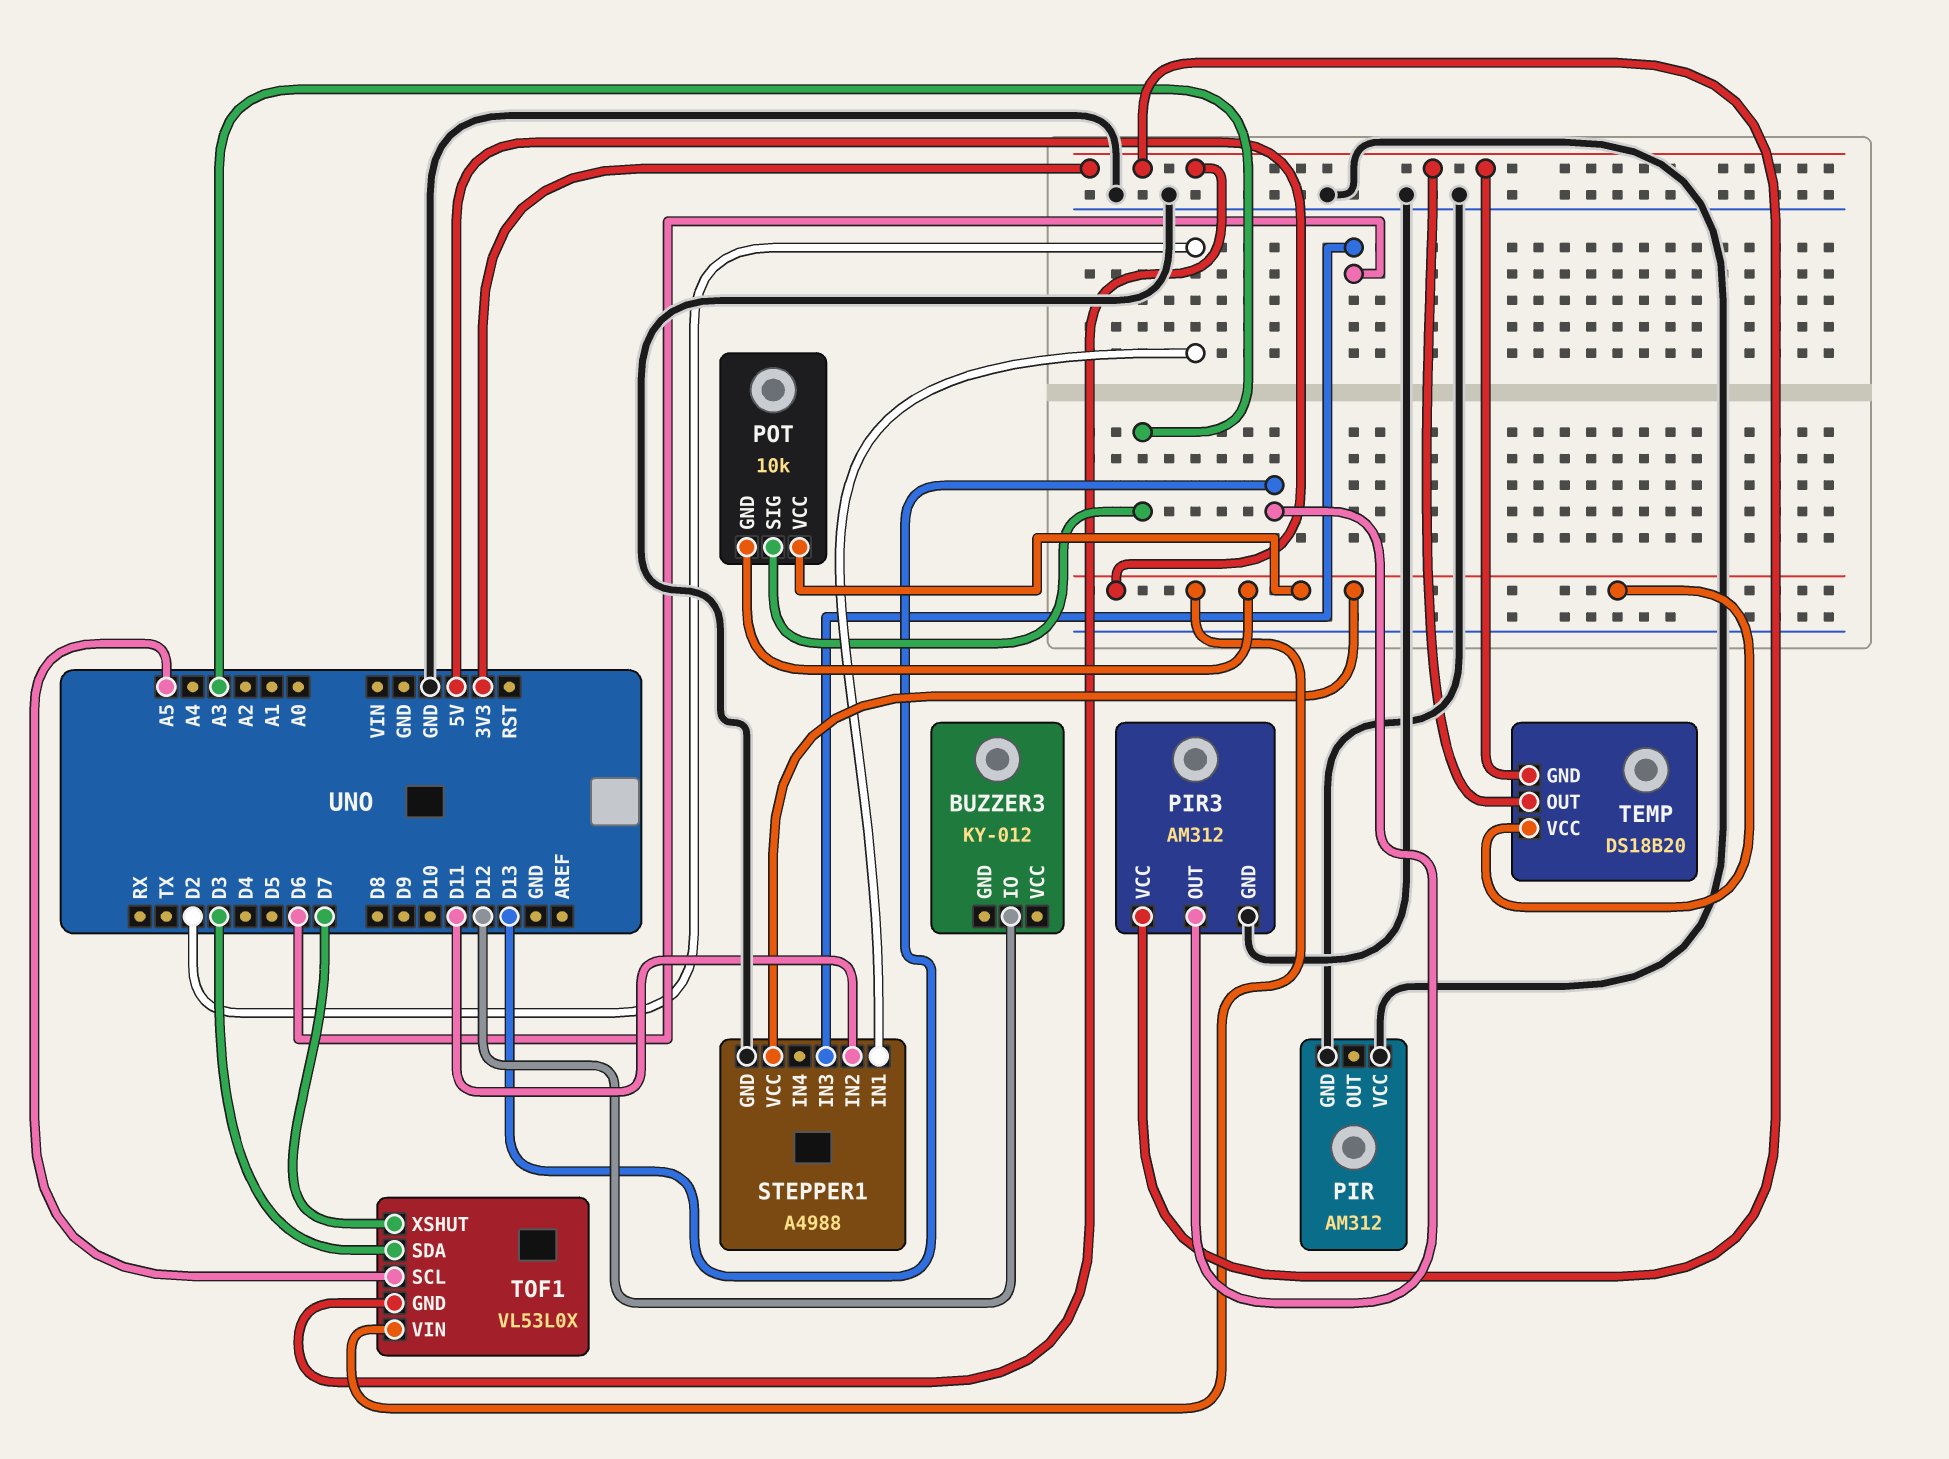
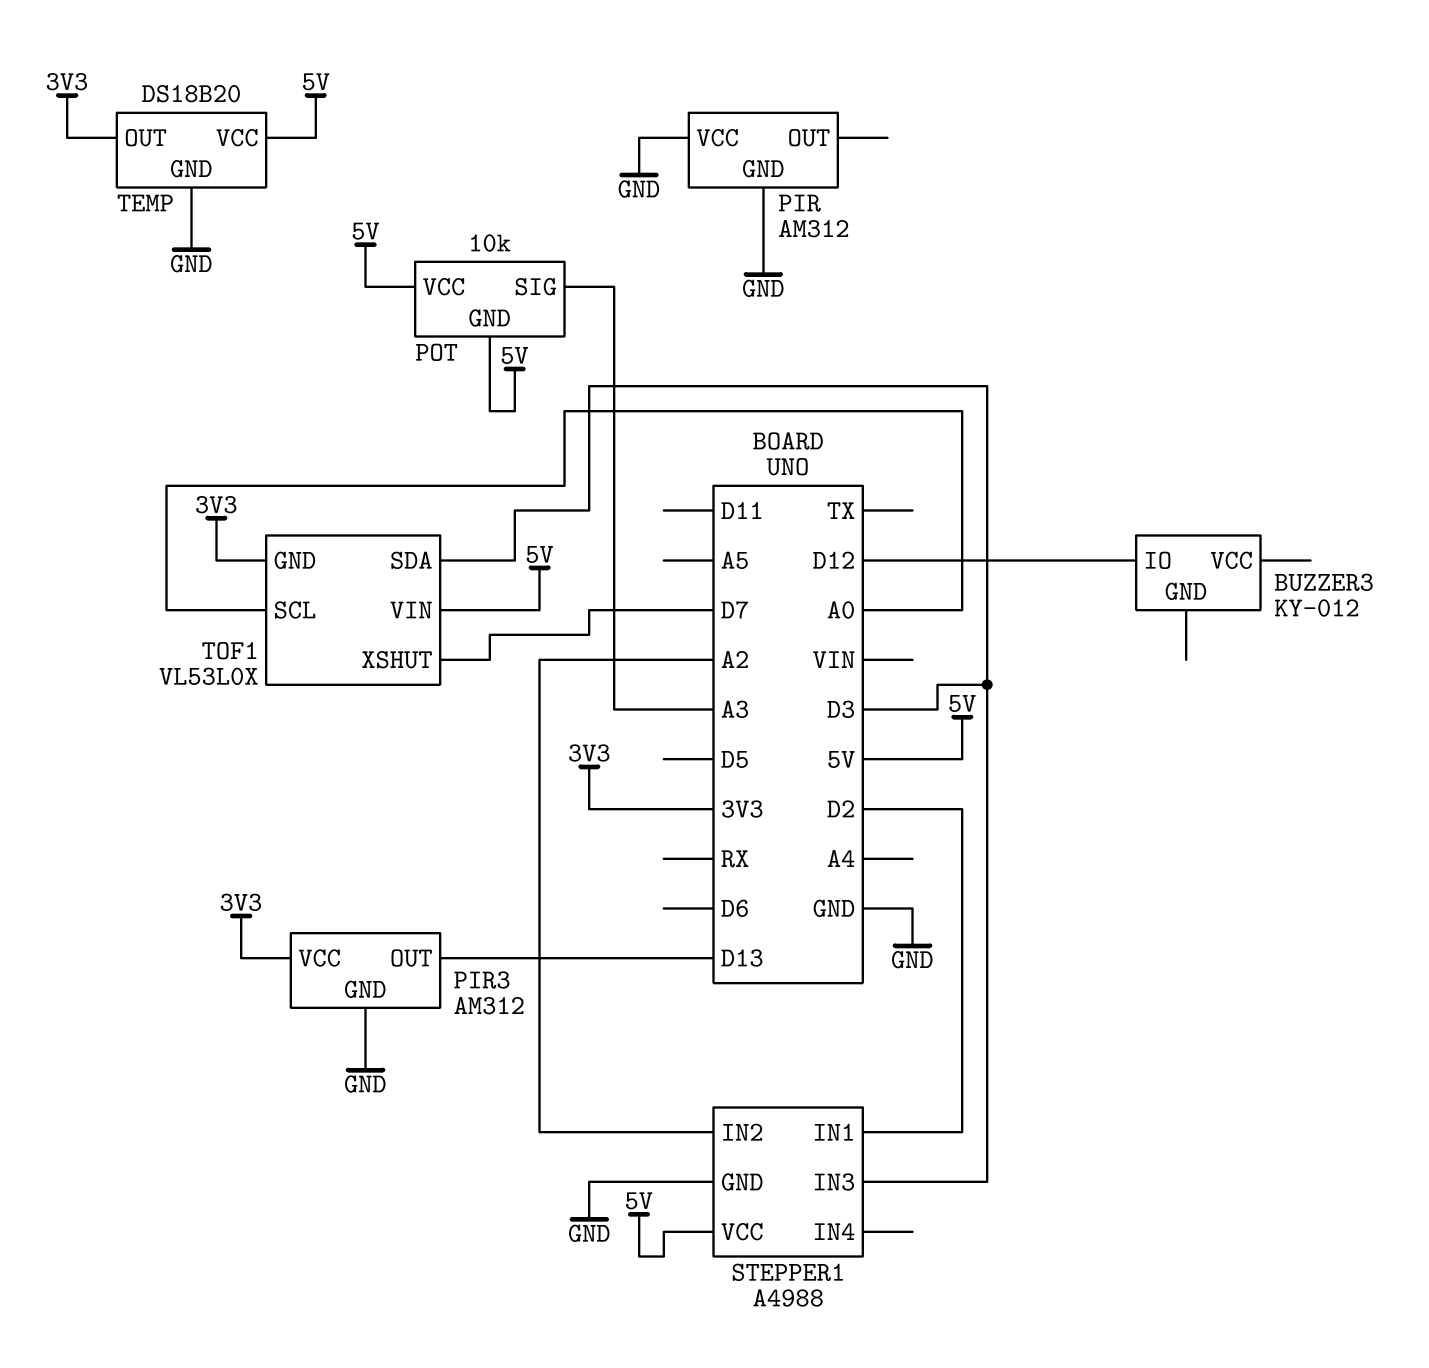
STEPPER1 pin IN2: D11 -> A2
STEPPER1 pin IN3: D6 -> D3
TEMP pin GND: 3V3 -> GND
TOF1 pin SCL: A5 -> A0

